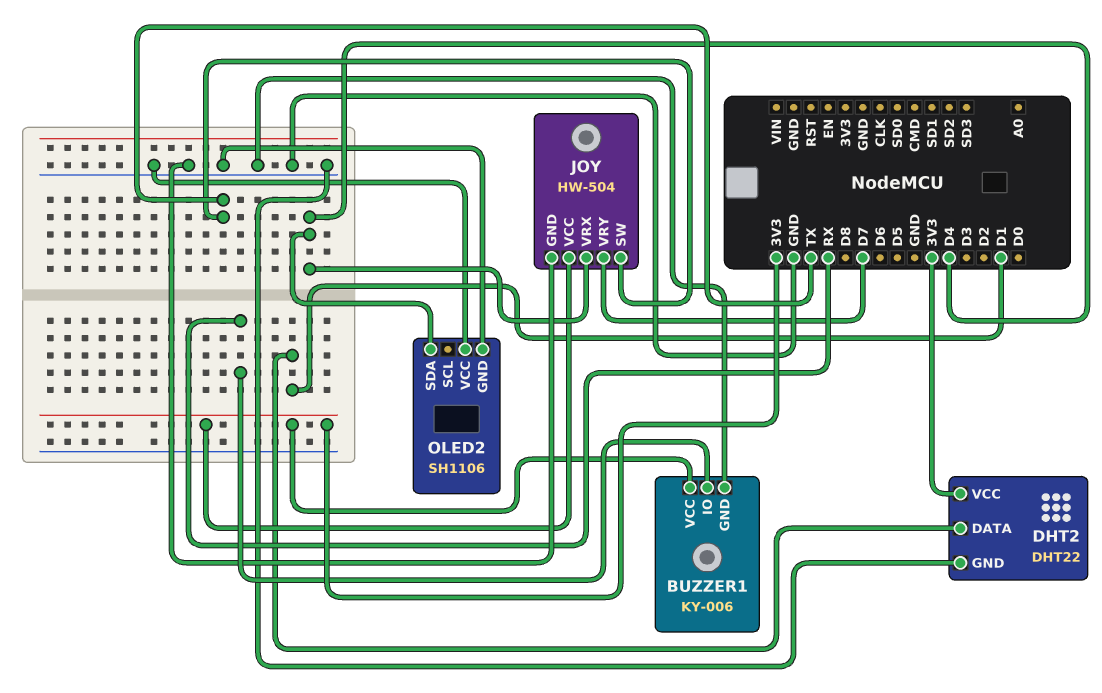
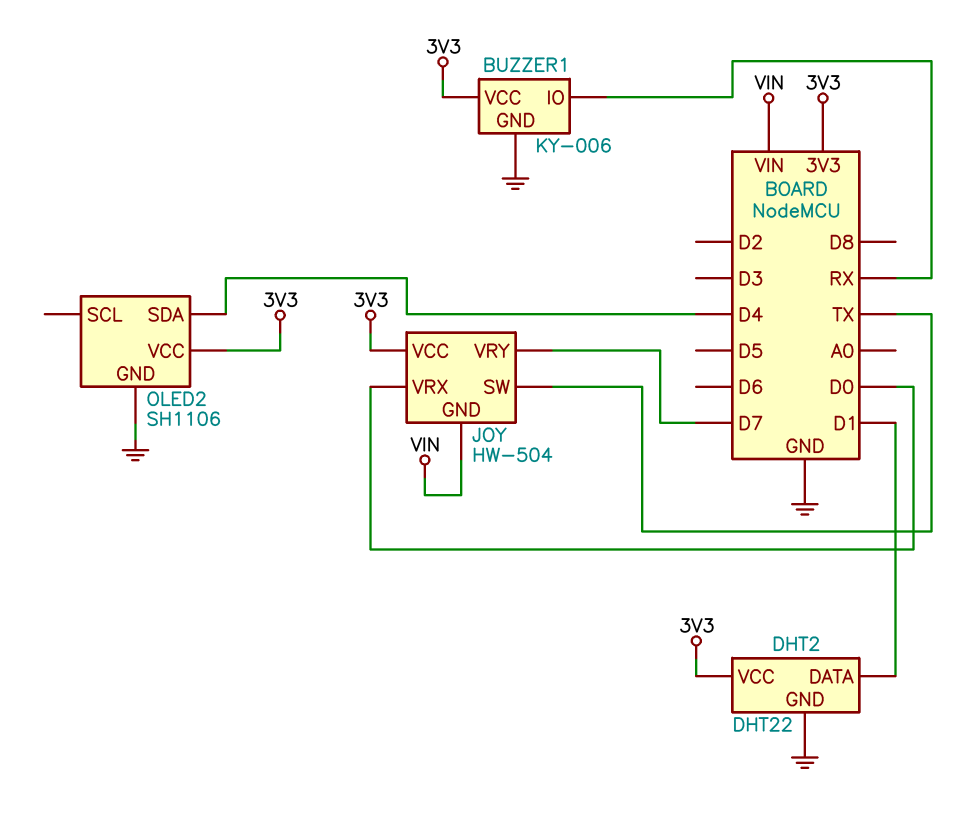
JOY pin GND: GND -> VIN
JOY pin VRX: D4 -> D0
OLED2 pin VCC: GND -> 3V3

